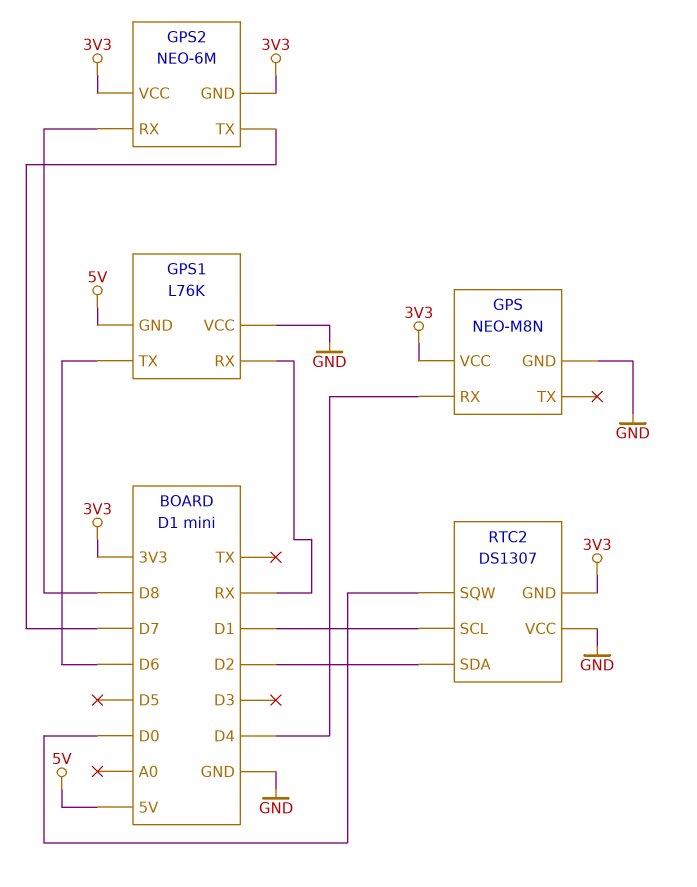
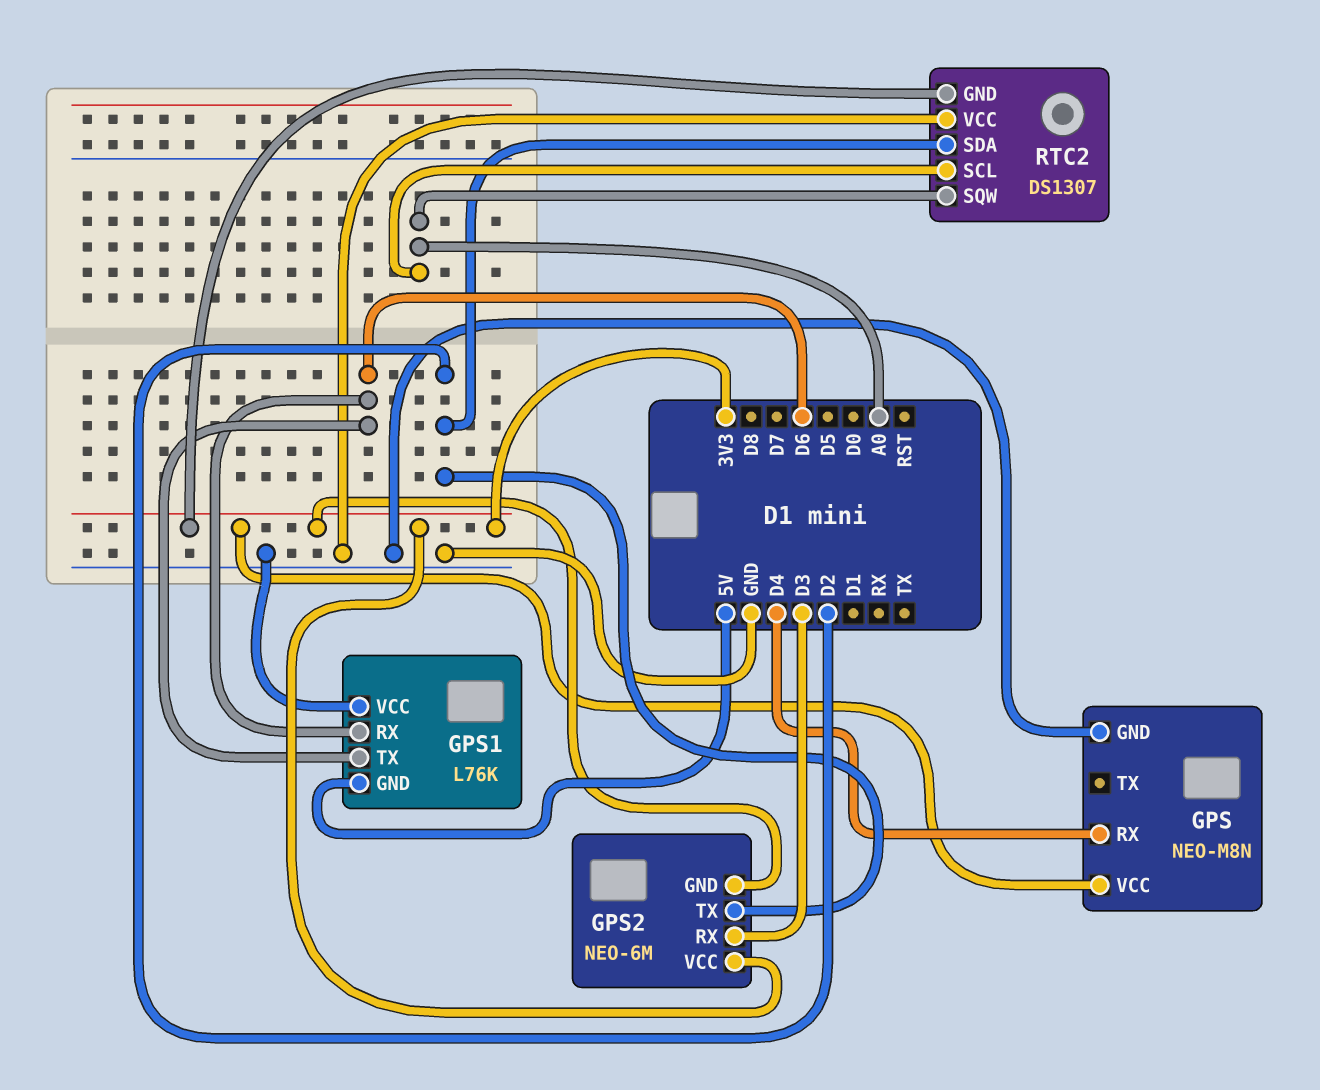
GPS1 pin RX: RX -> D6
GPS2 pin RX: D8 -> D3
GPS2 pin TX: D7 -> D2
RTC2 pin SCL: D1 -> A0
RTC2 pin SQW: D0 -> A0

